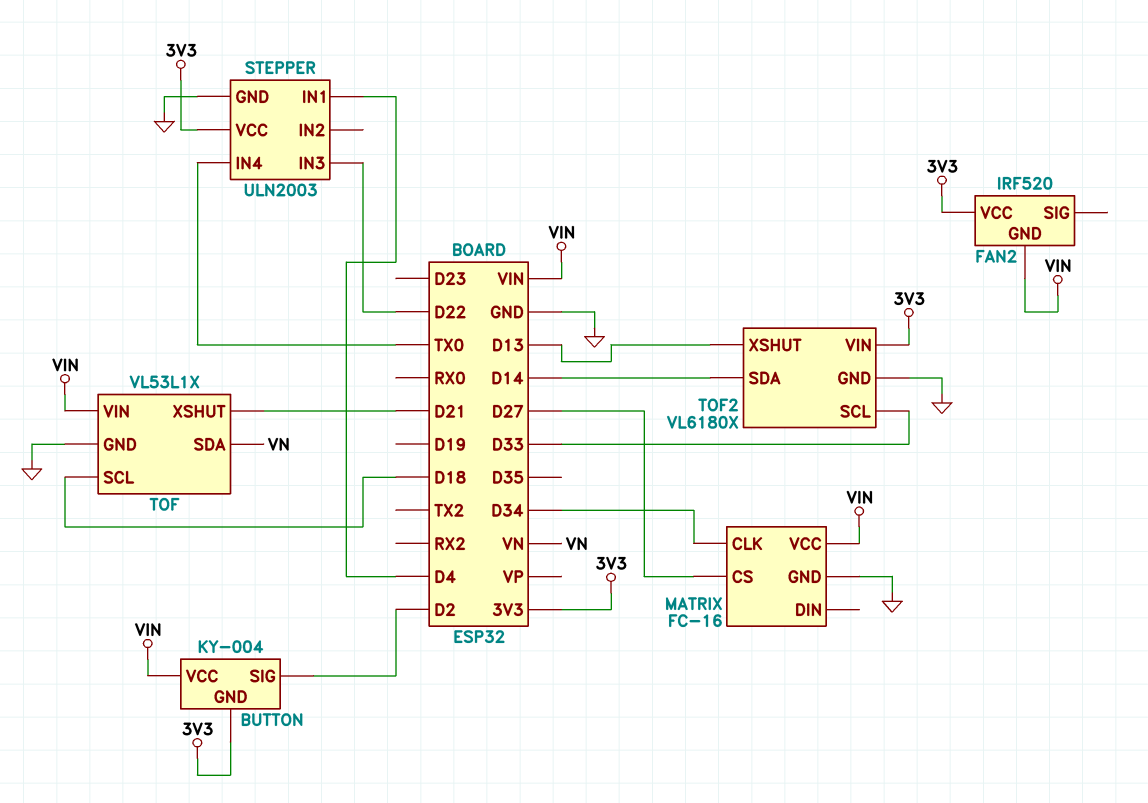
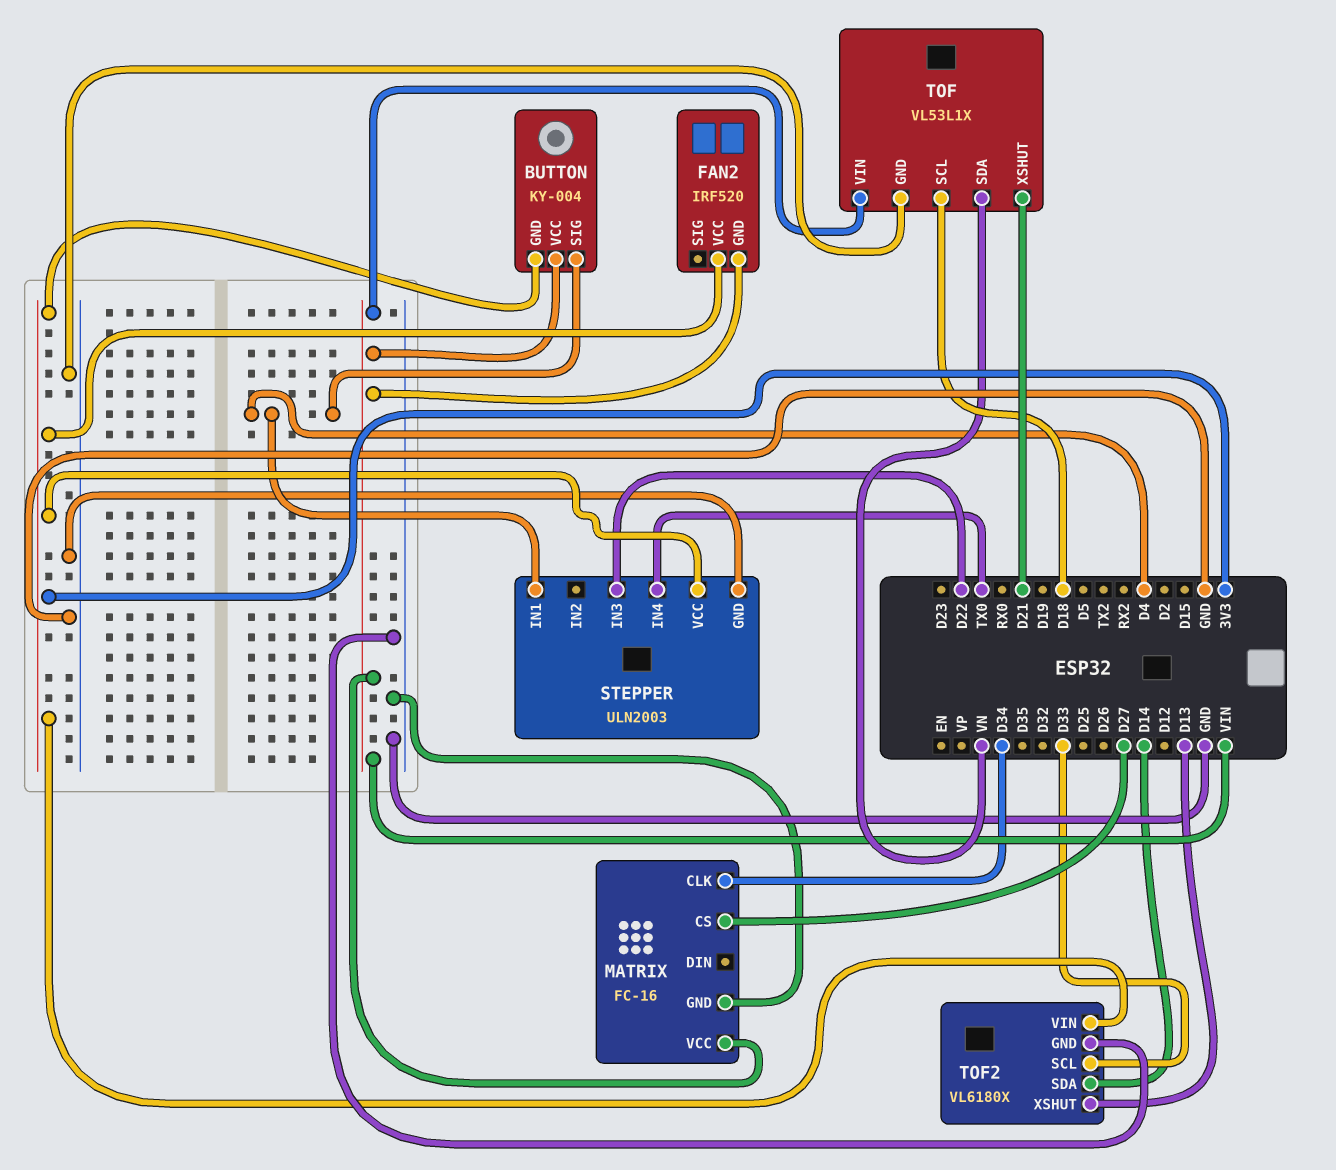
BUTTON pin SIG: D2 -> D4

